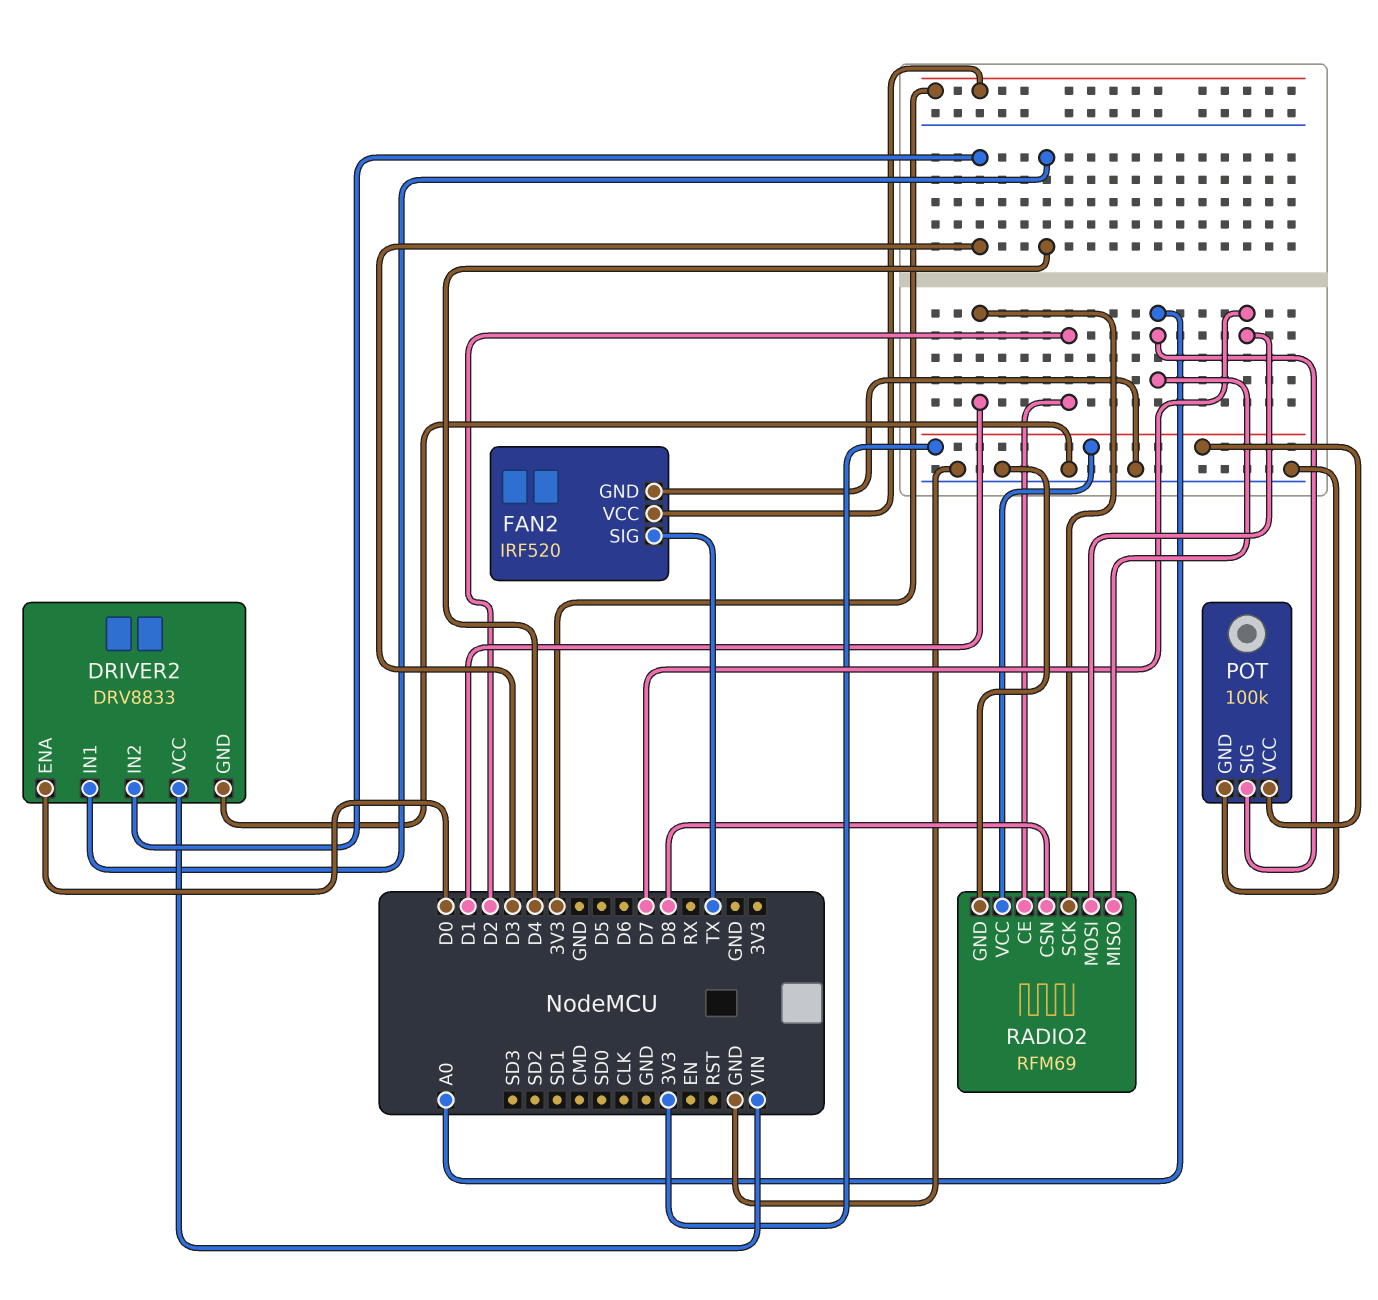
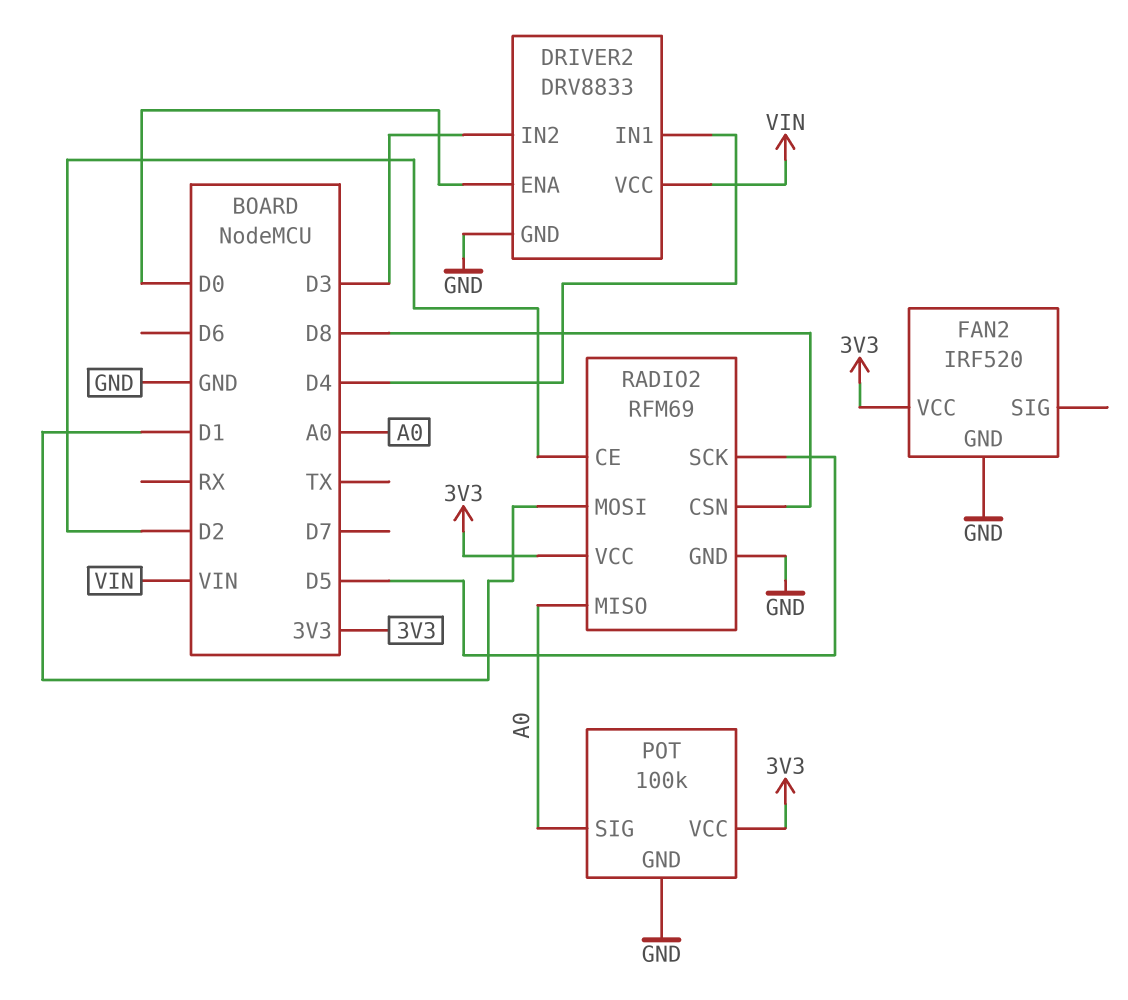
FAN2 pin SIG: TX -> none
RADIO2 pin MOSI: D7 -> D1
RADIO2 pin SCK: D1 -> D5

